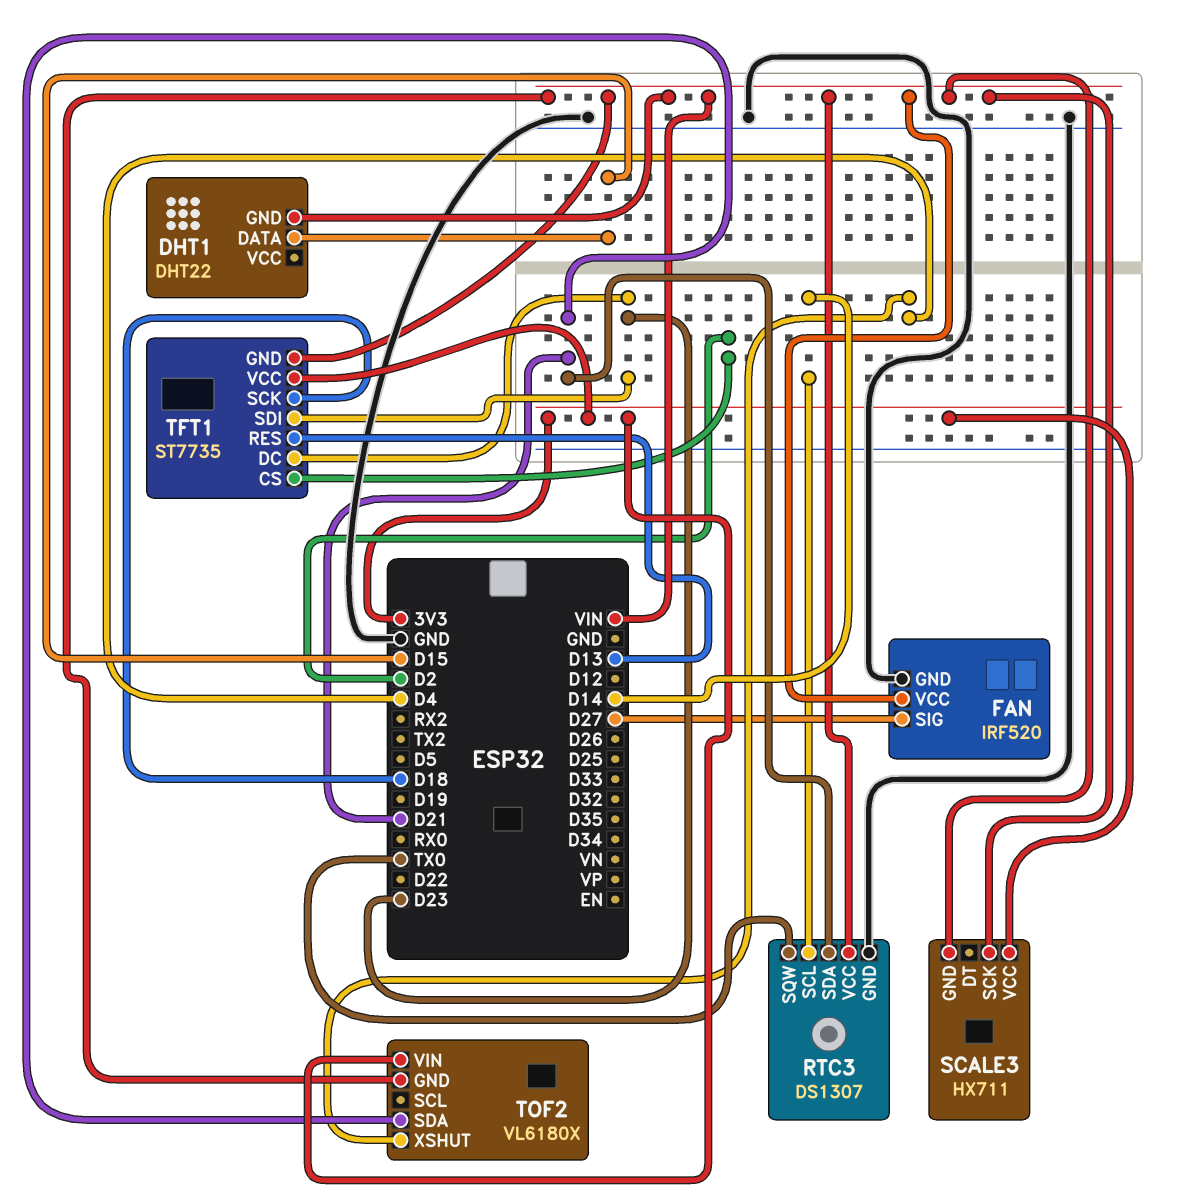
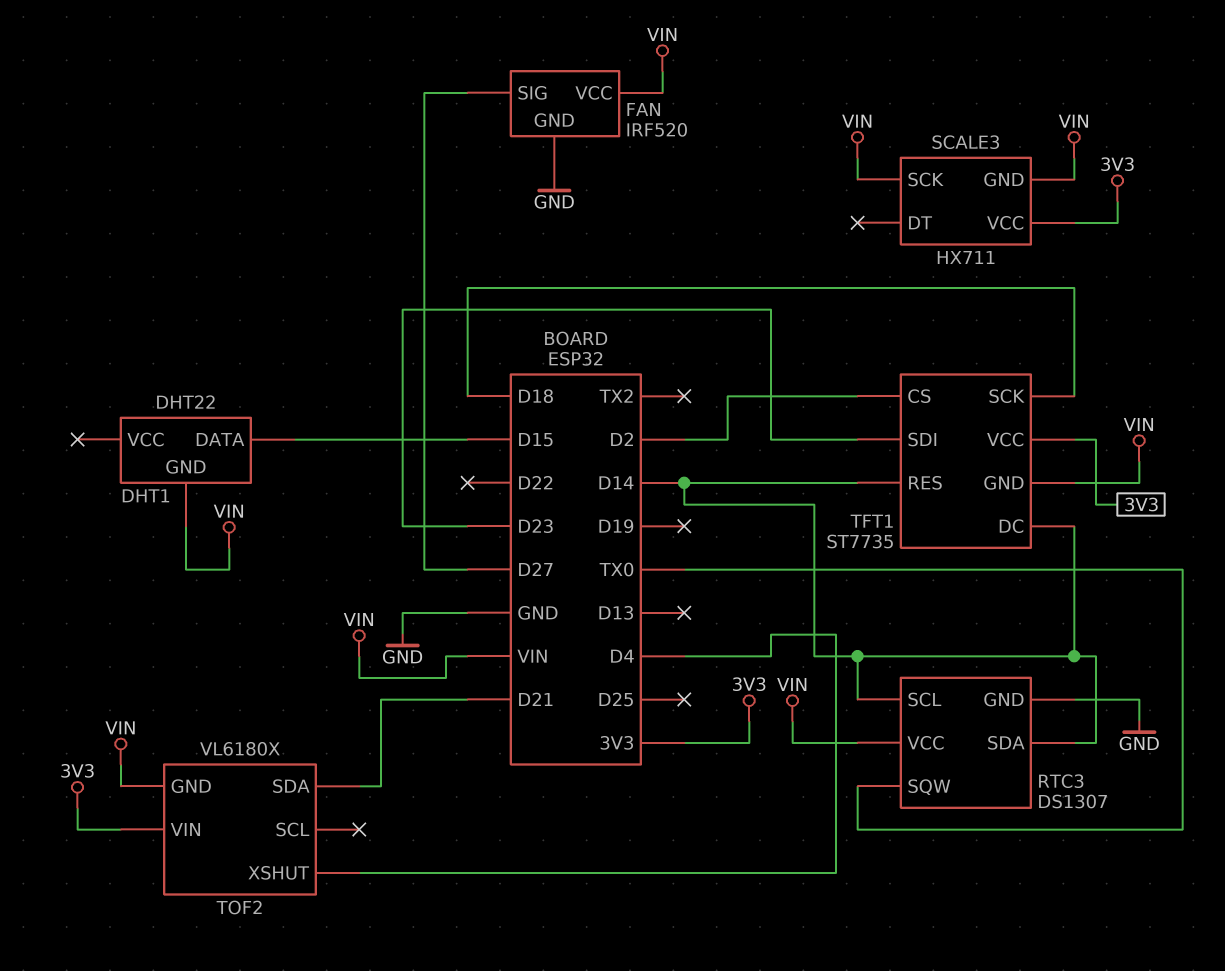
RTC3 pin SDA: D21 -> D14
TFT1 pin DC: D23 -> D14
TFT1 pin RES: D13 -> D14

